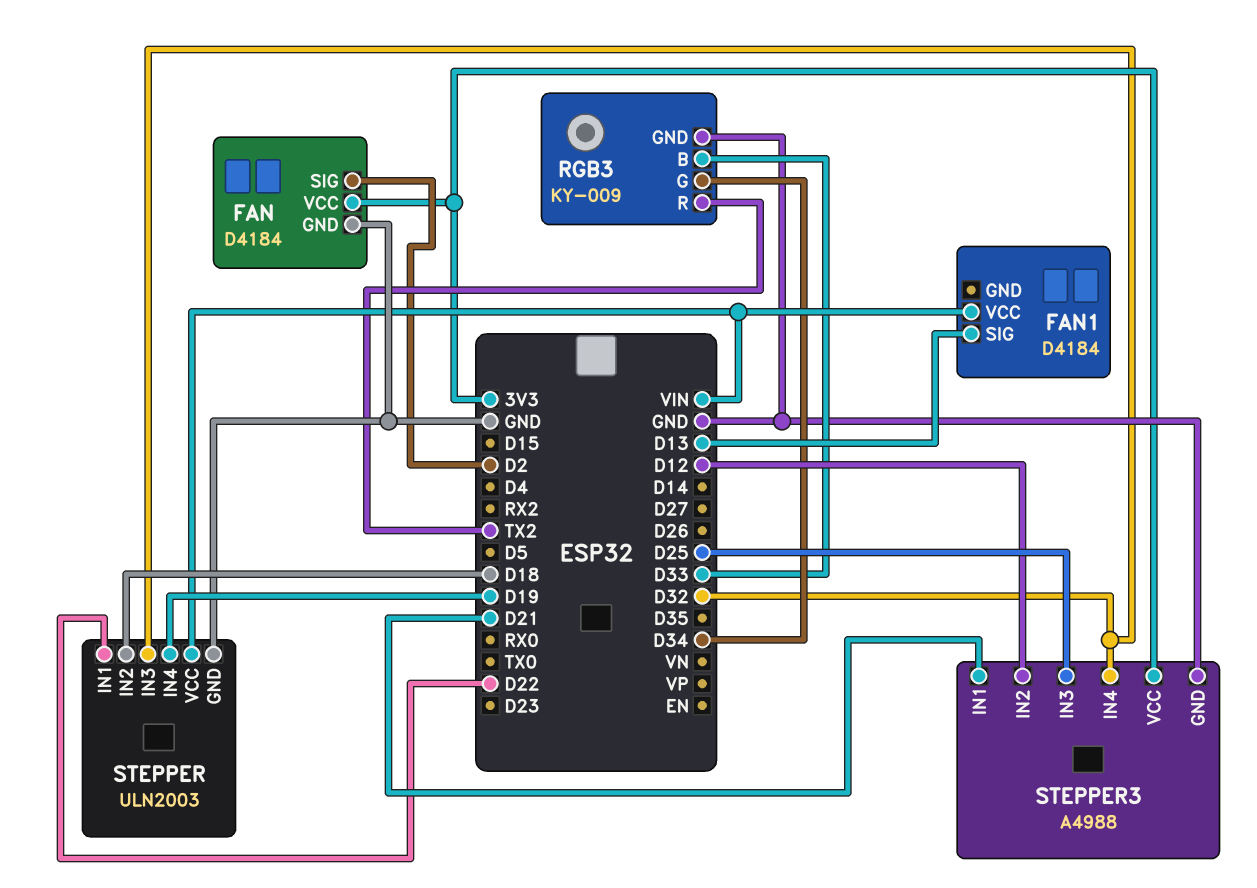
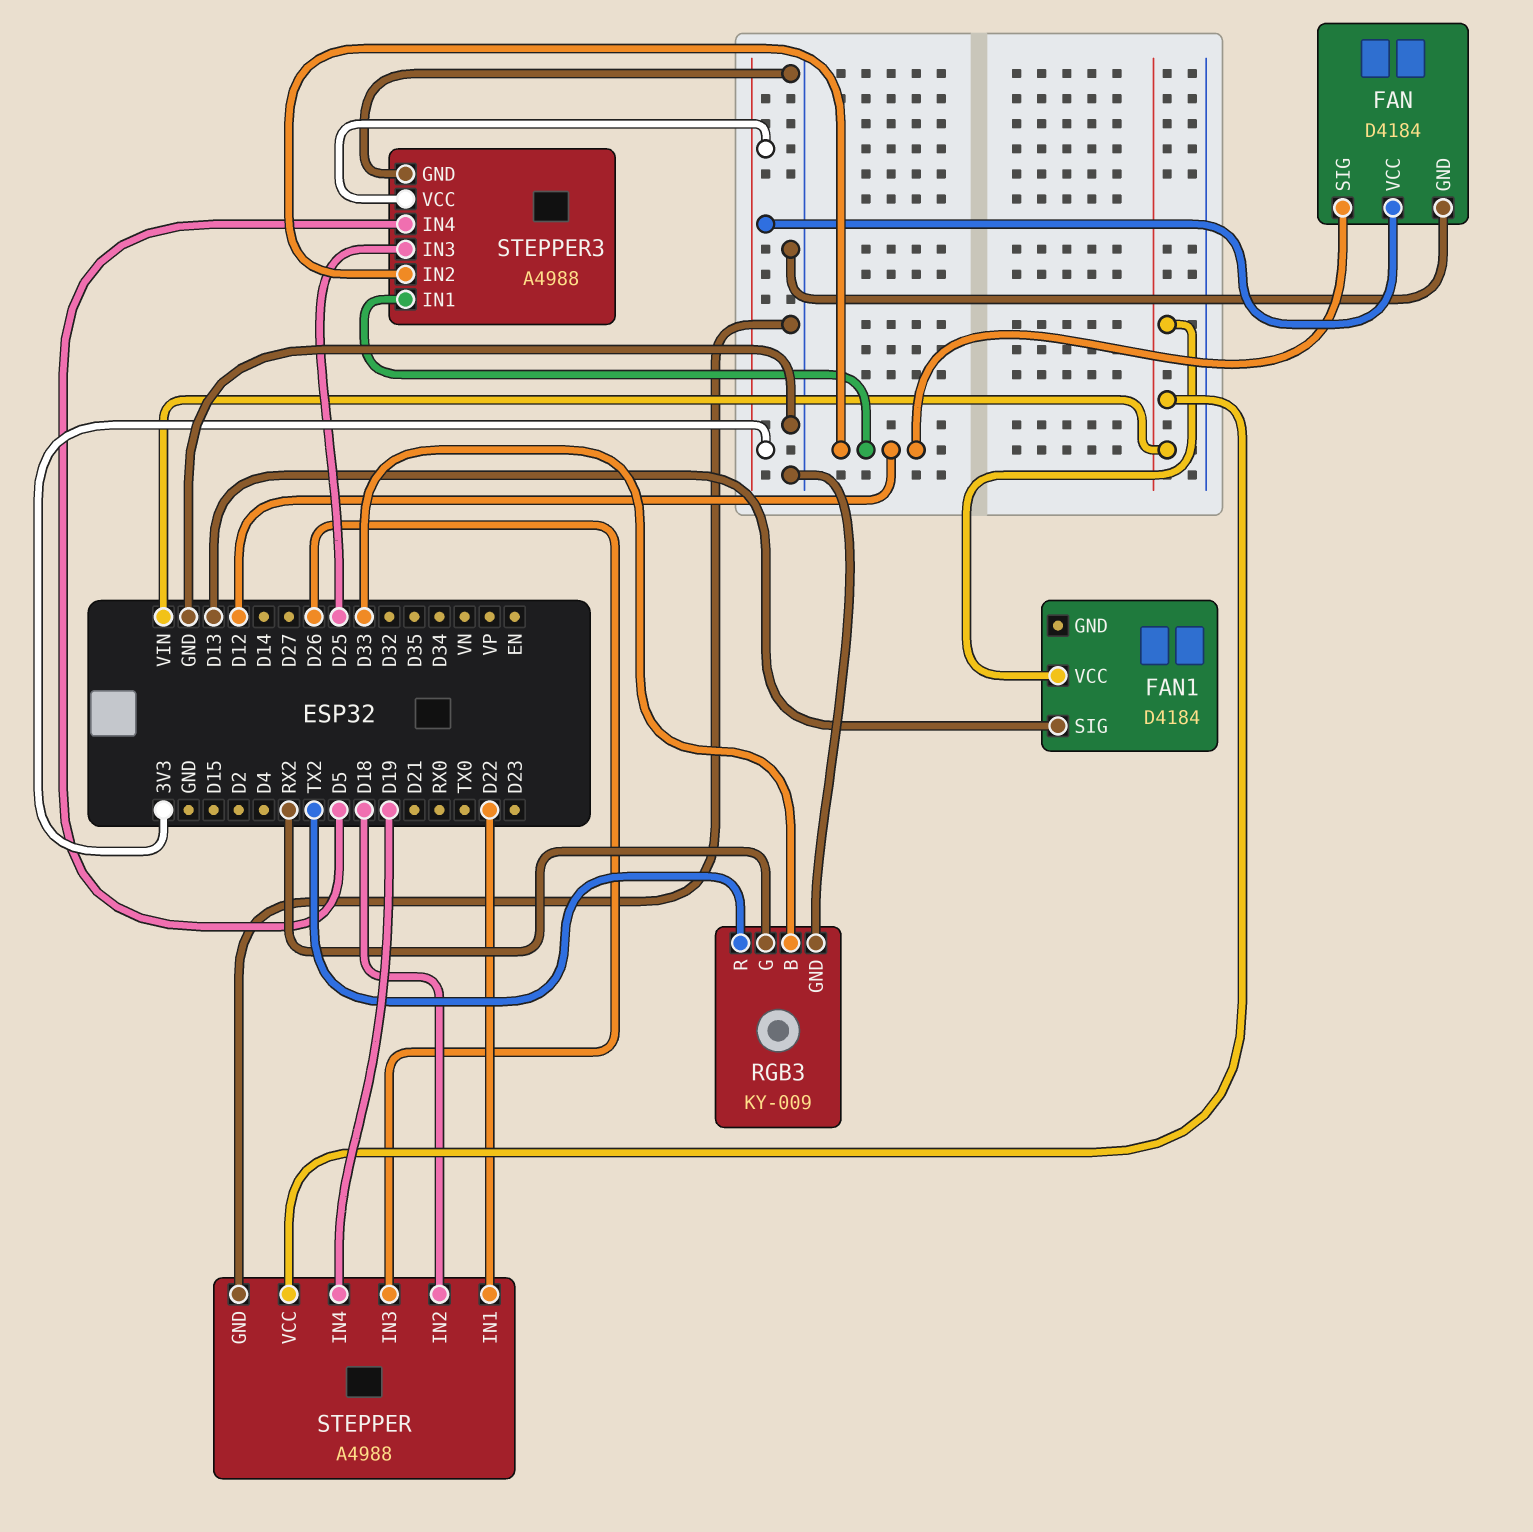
FAN pin SIG: D2 -> D12
RGB3 pin G: D34 -> RX2
STEPPER: ULN2003 -> A4988
STEPPER pin IN3: D32 -> D26
STEPPER3 pin IN1: D21 -> D12
STEPPER3 pin IN4: D32 -> D5

